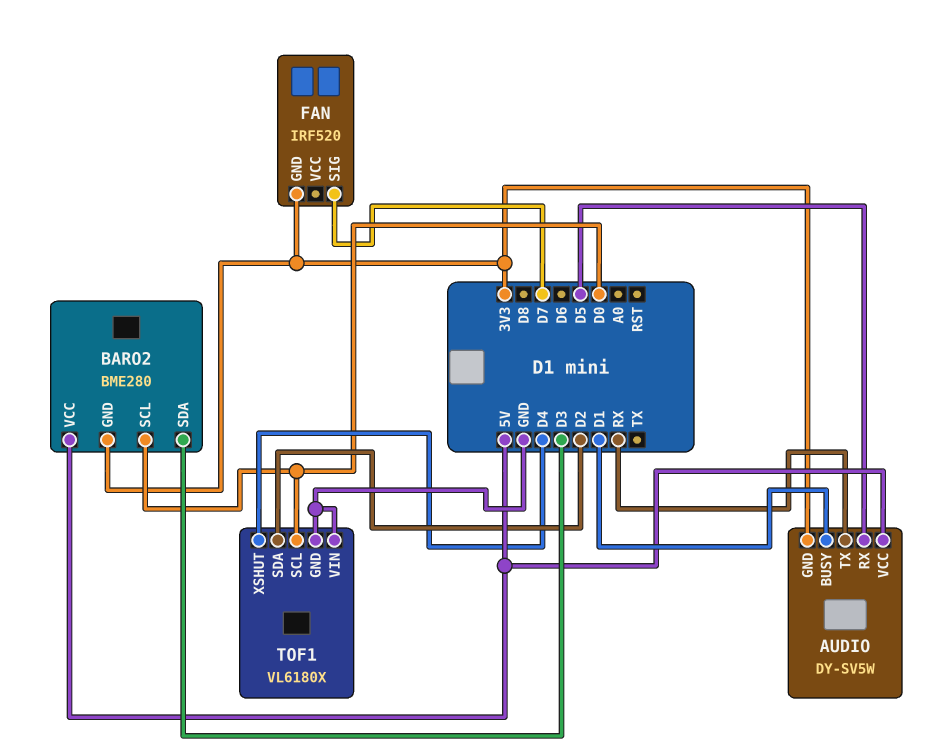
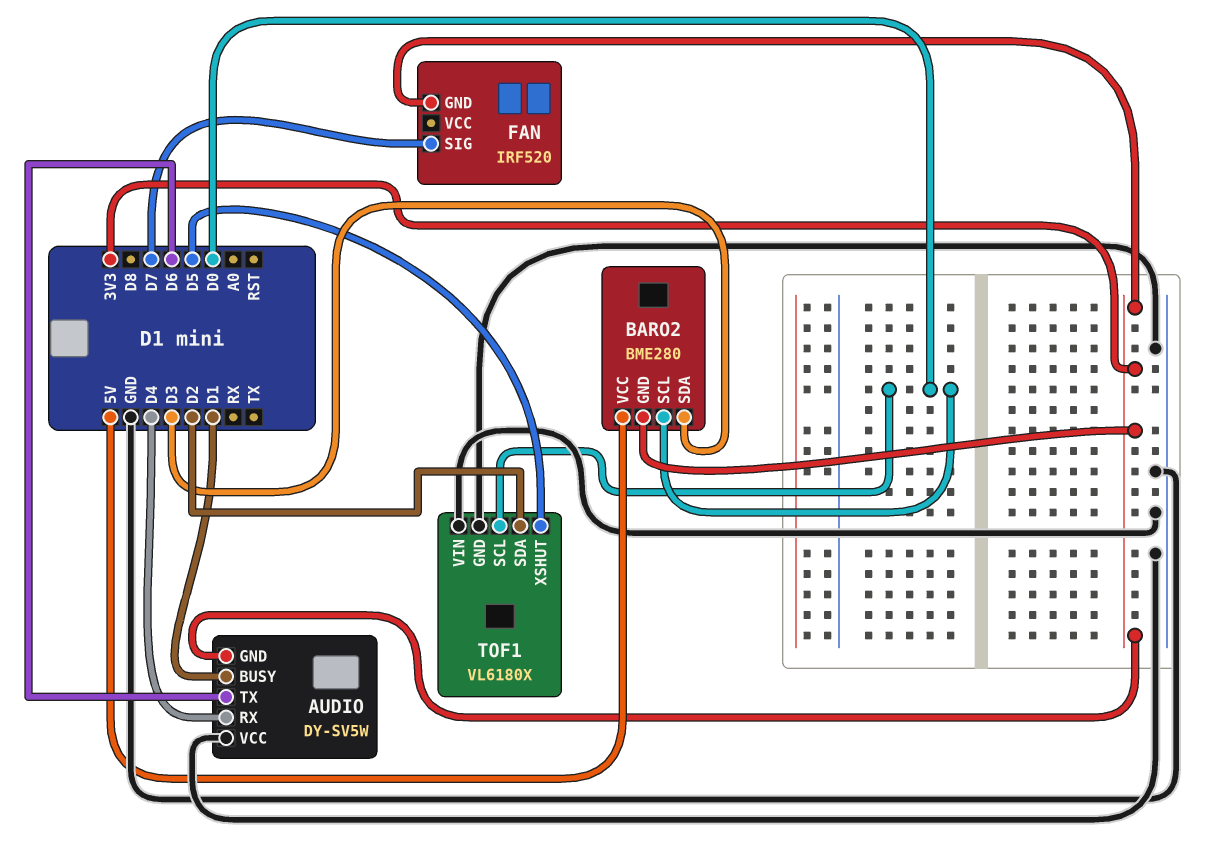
AUDIO pin RX: D5 -> D4
AUDIO pin TX: RX -> D6
AUDIO pin VCC: 5V -> GND
TOF1 pin XSHUT: D4 -> D5

